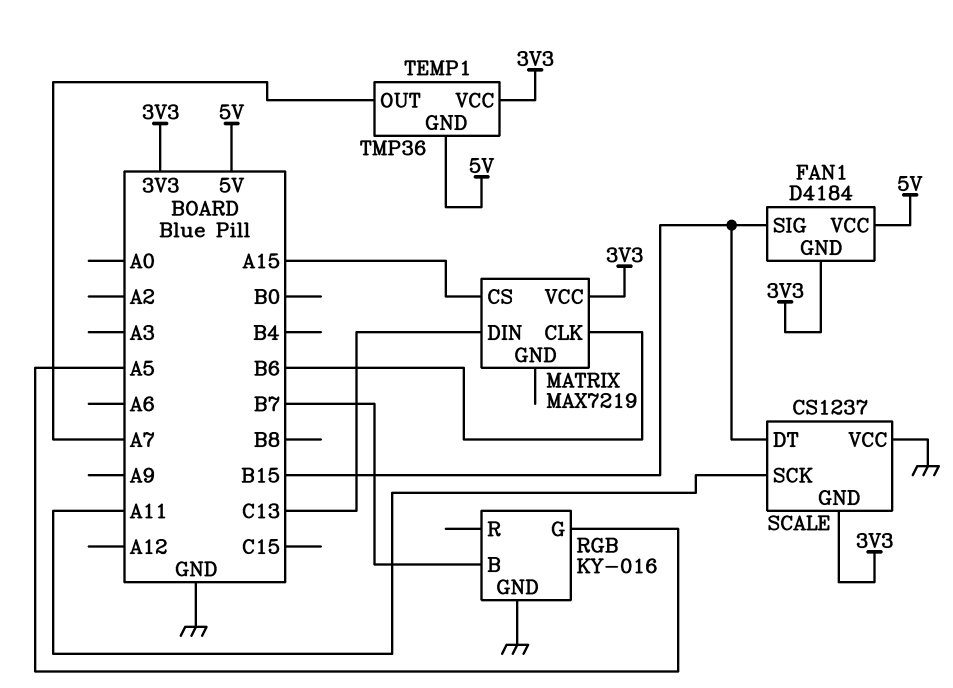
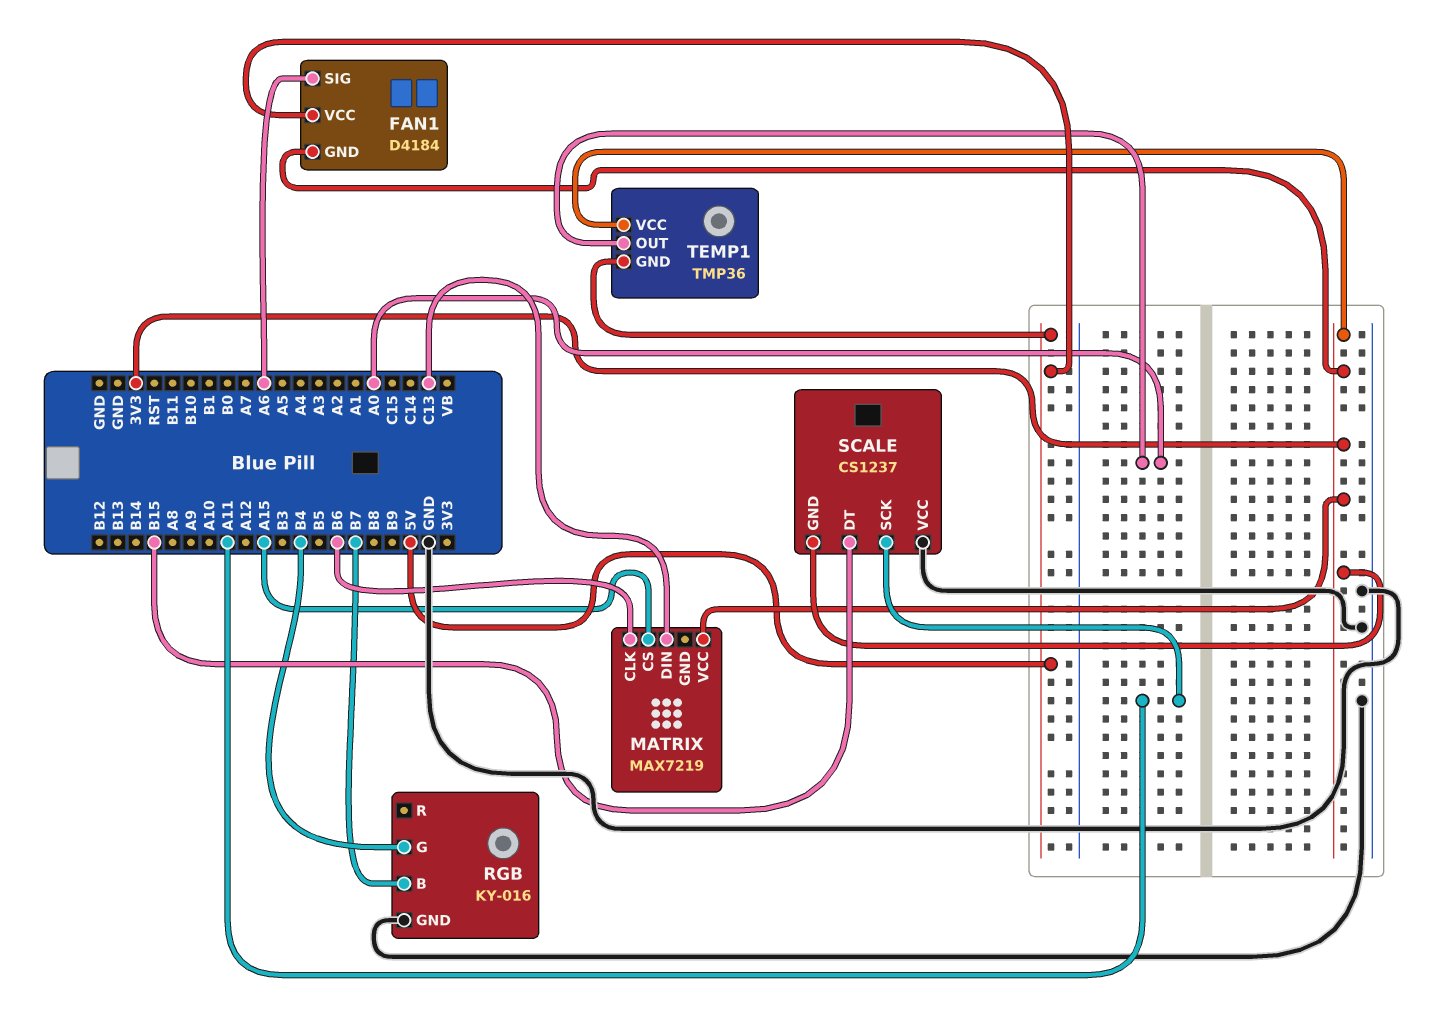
FAN1 pin SIG: B15 -> A6
RGB pin G: A5 -> B4
TEMP1 pin OUT: A7 -> A0

